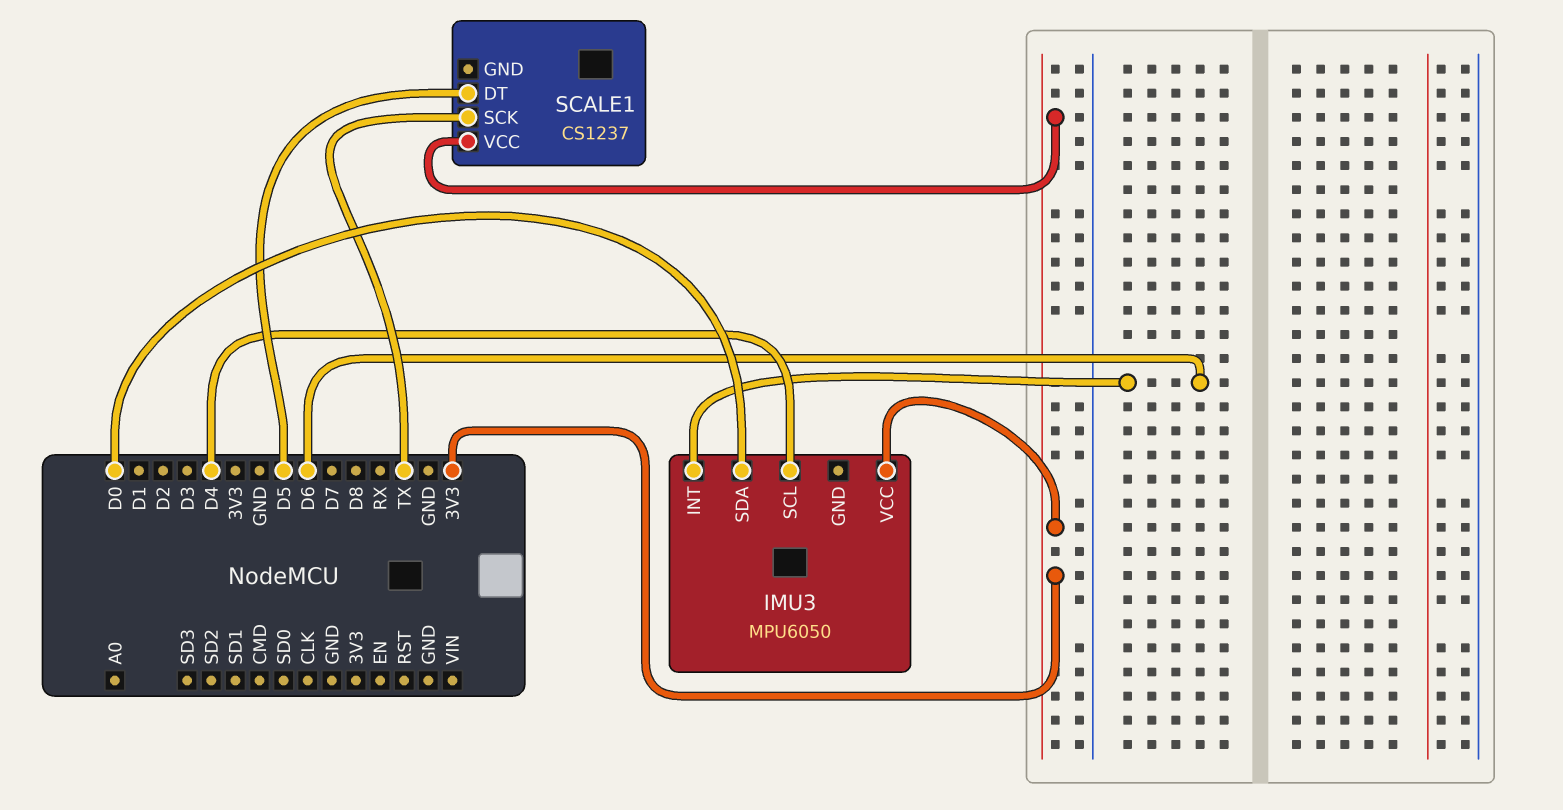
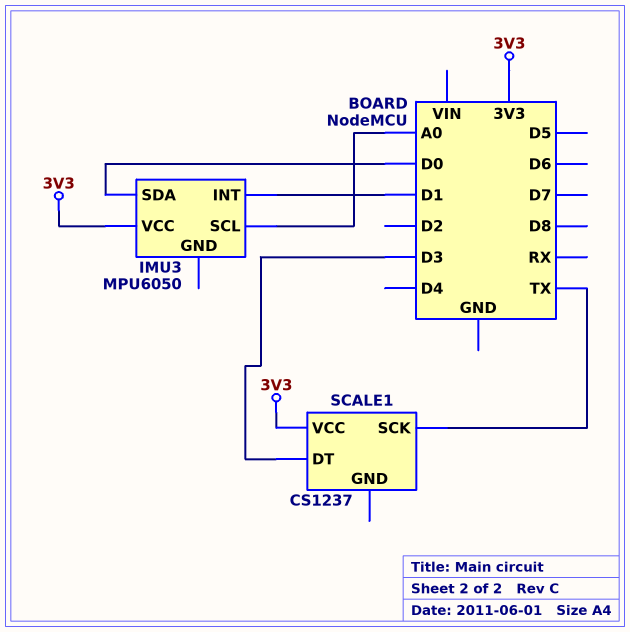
IMU3 pin INT: D6 -> D1
IMU3 pin SCL: D4 -> A0
SCALE1 pin DT: D5 -> D3

